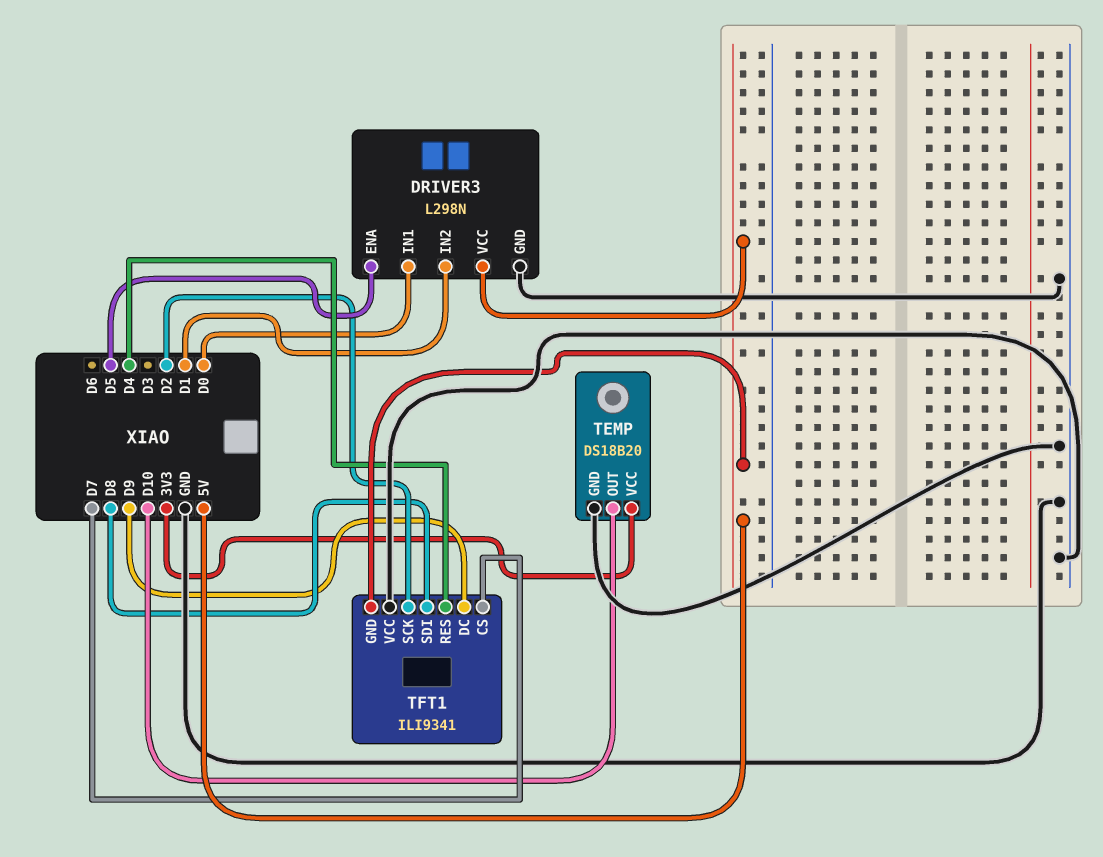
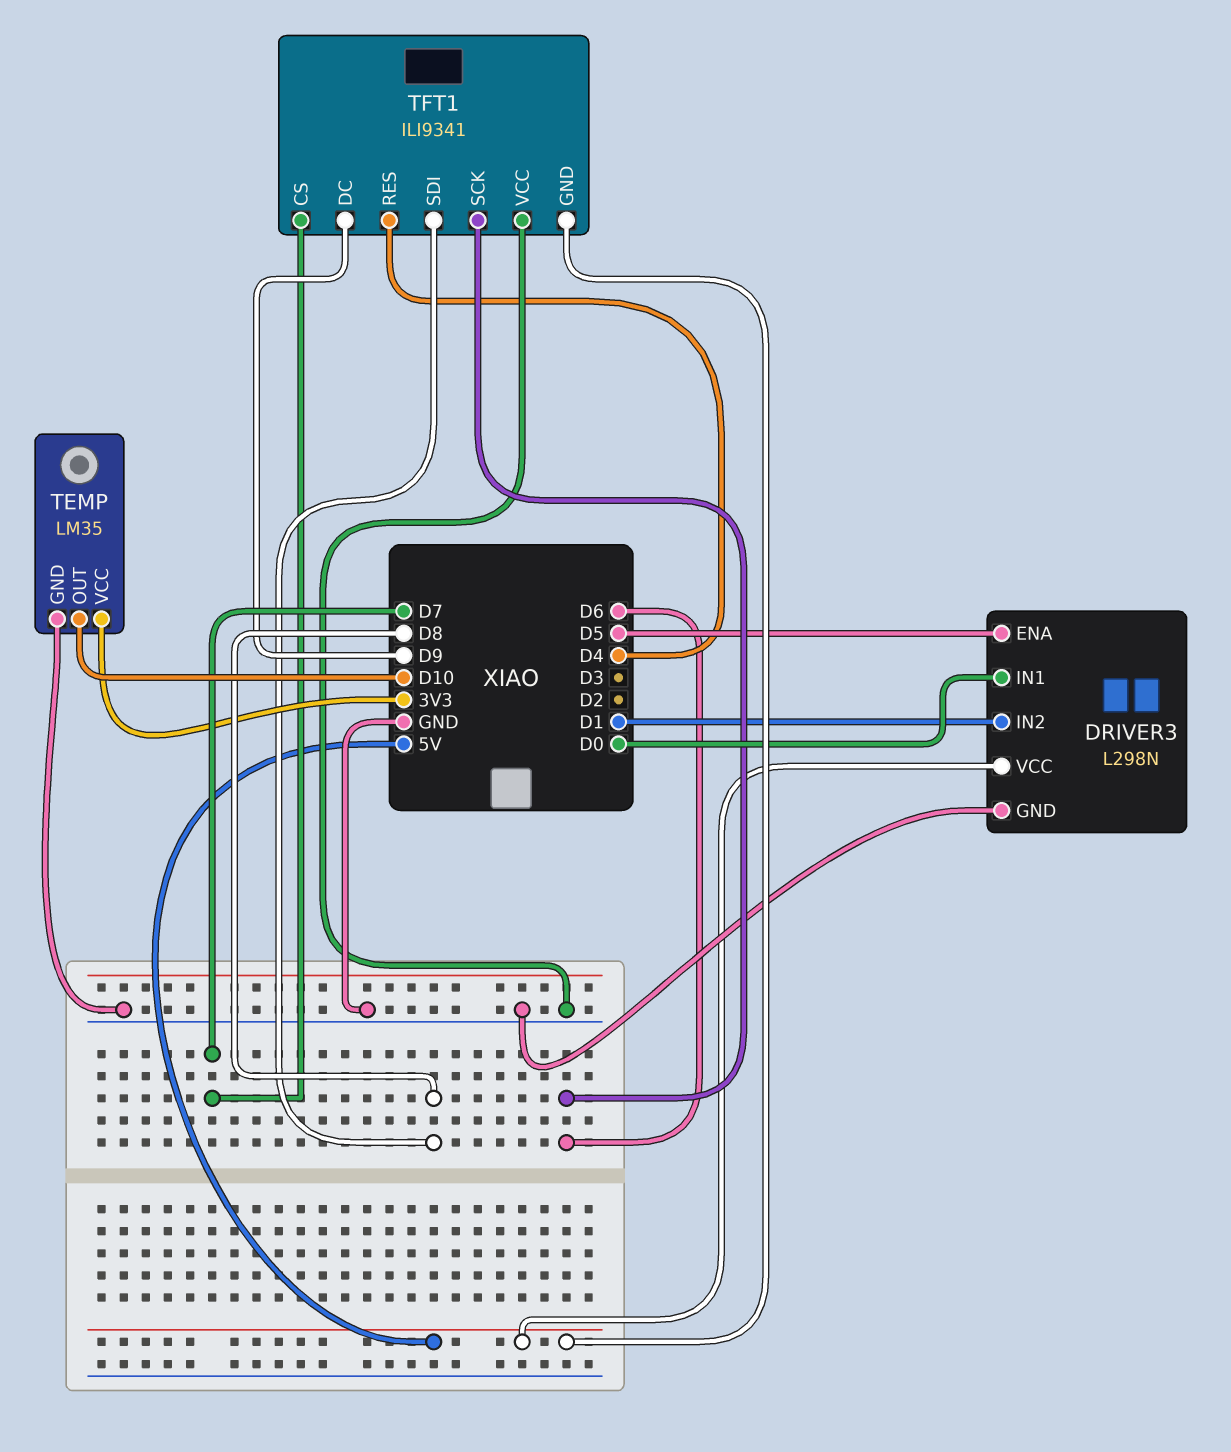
TEMP: DS18B20 -> LM35
TFT1 pin SCK: D2 -> D6

